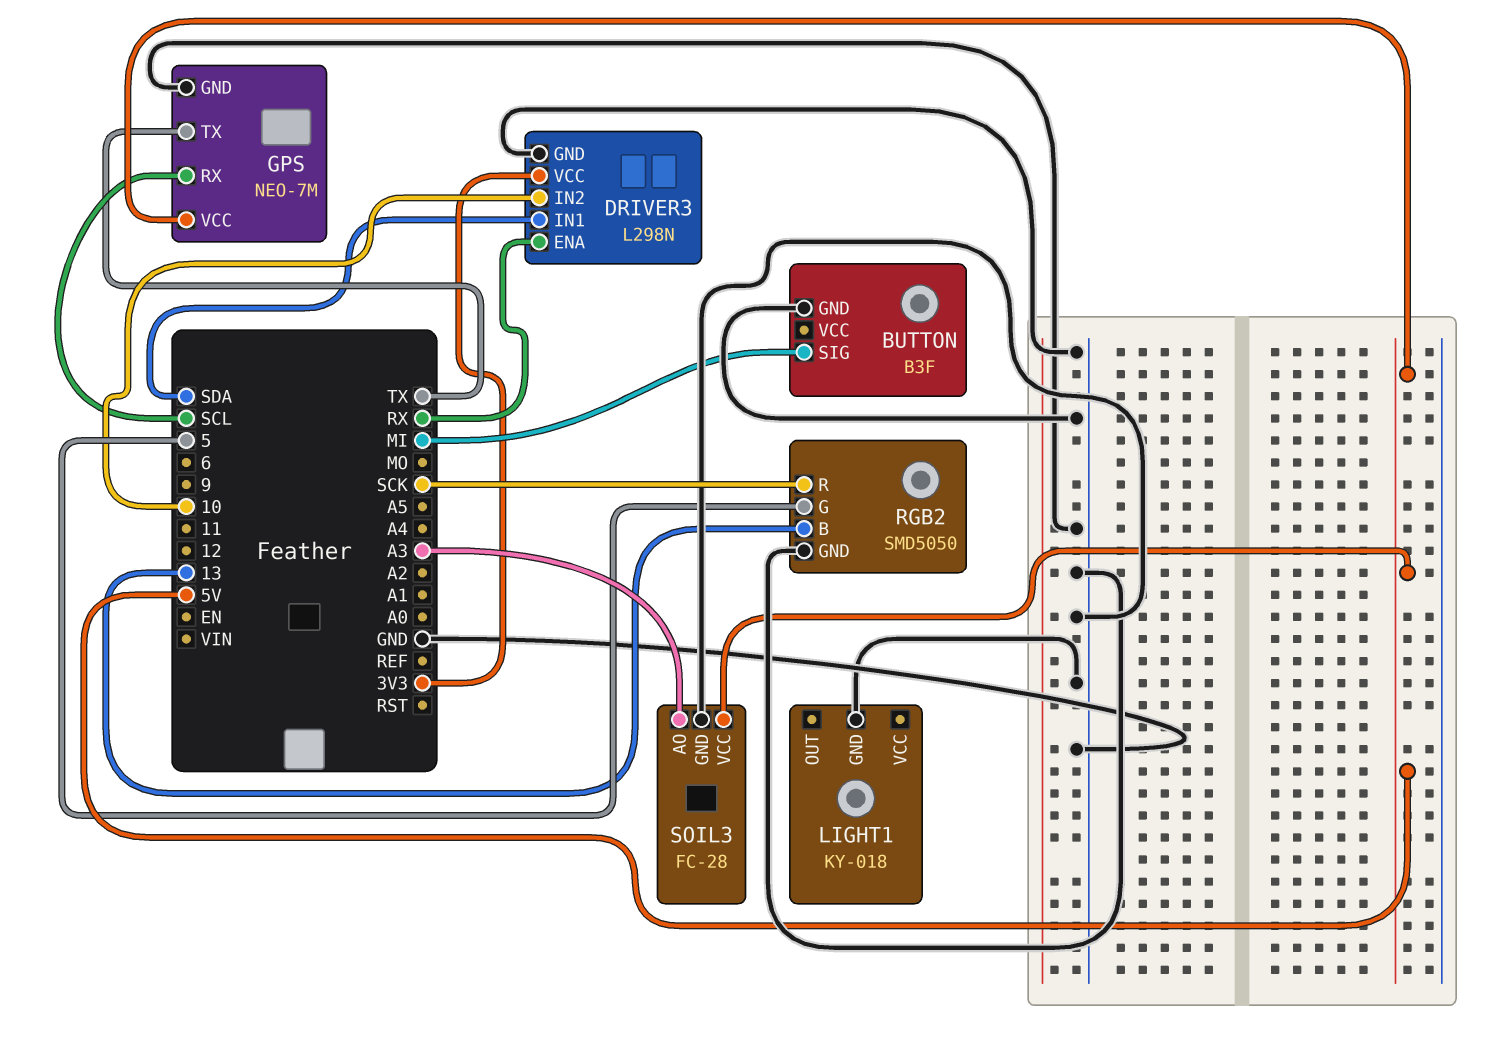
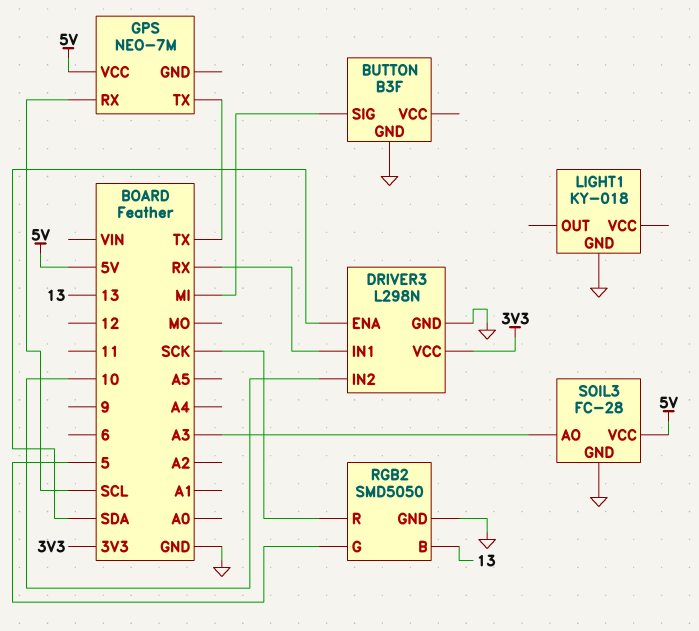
DRIVER3 pin ENA: RX -> SDA
DRIVER3 pin IN1: SDA -> RX
GPS pin GND: GND -> none

